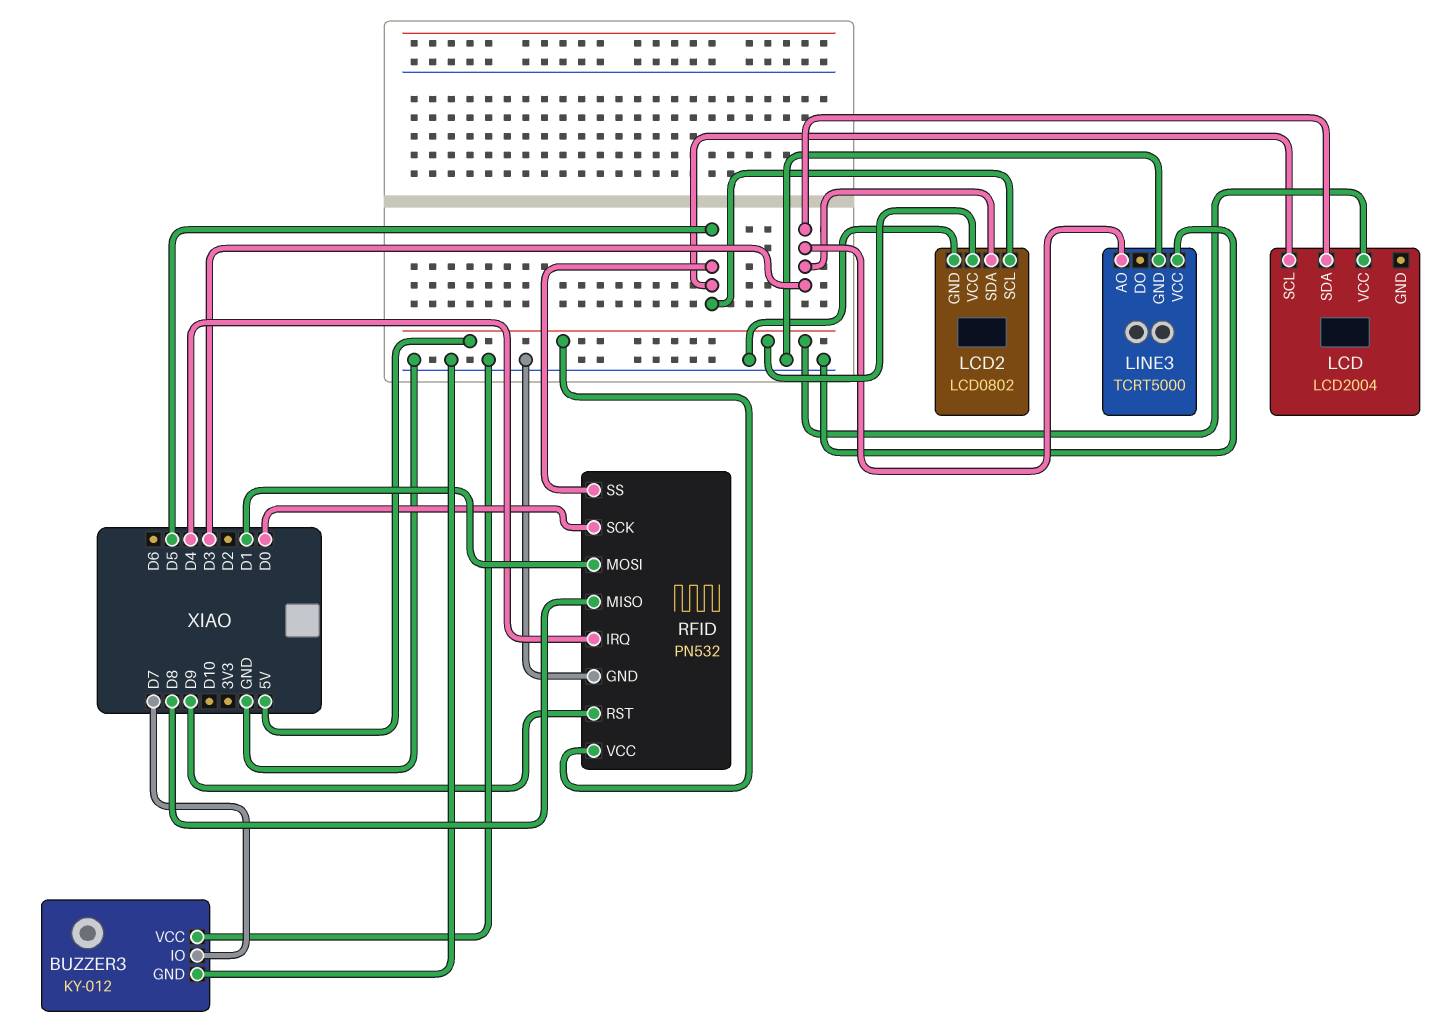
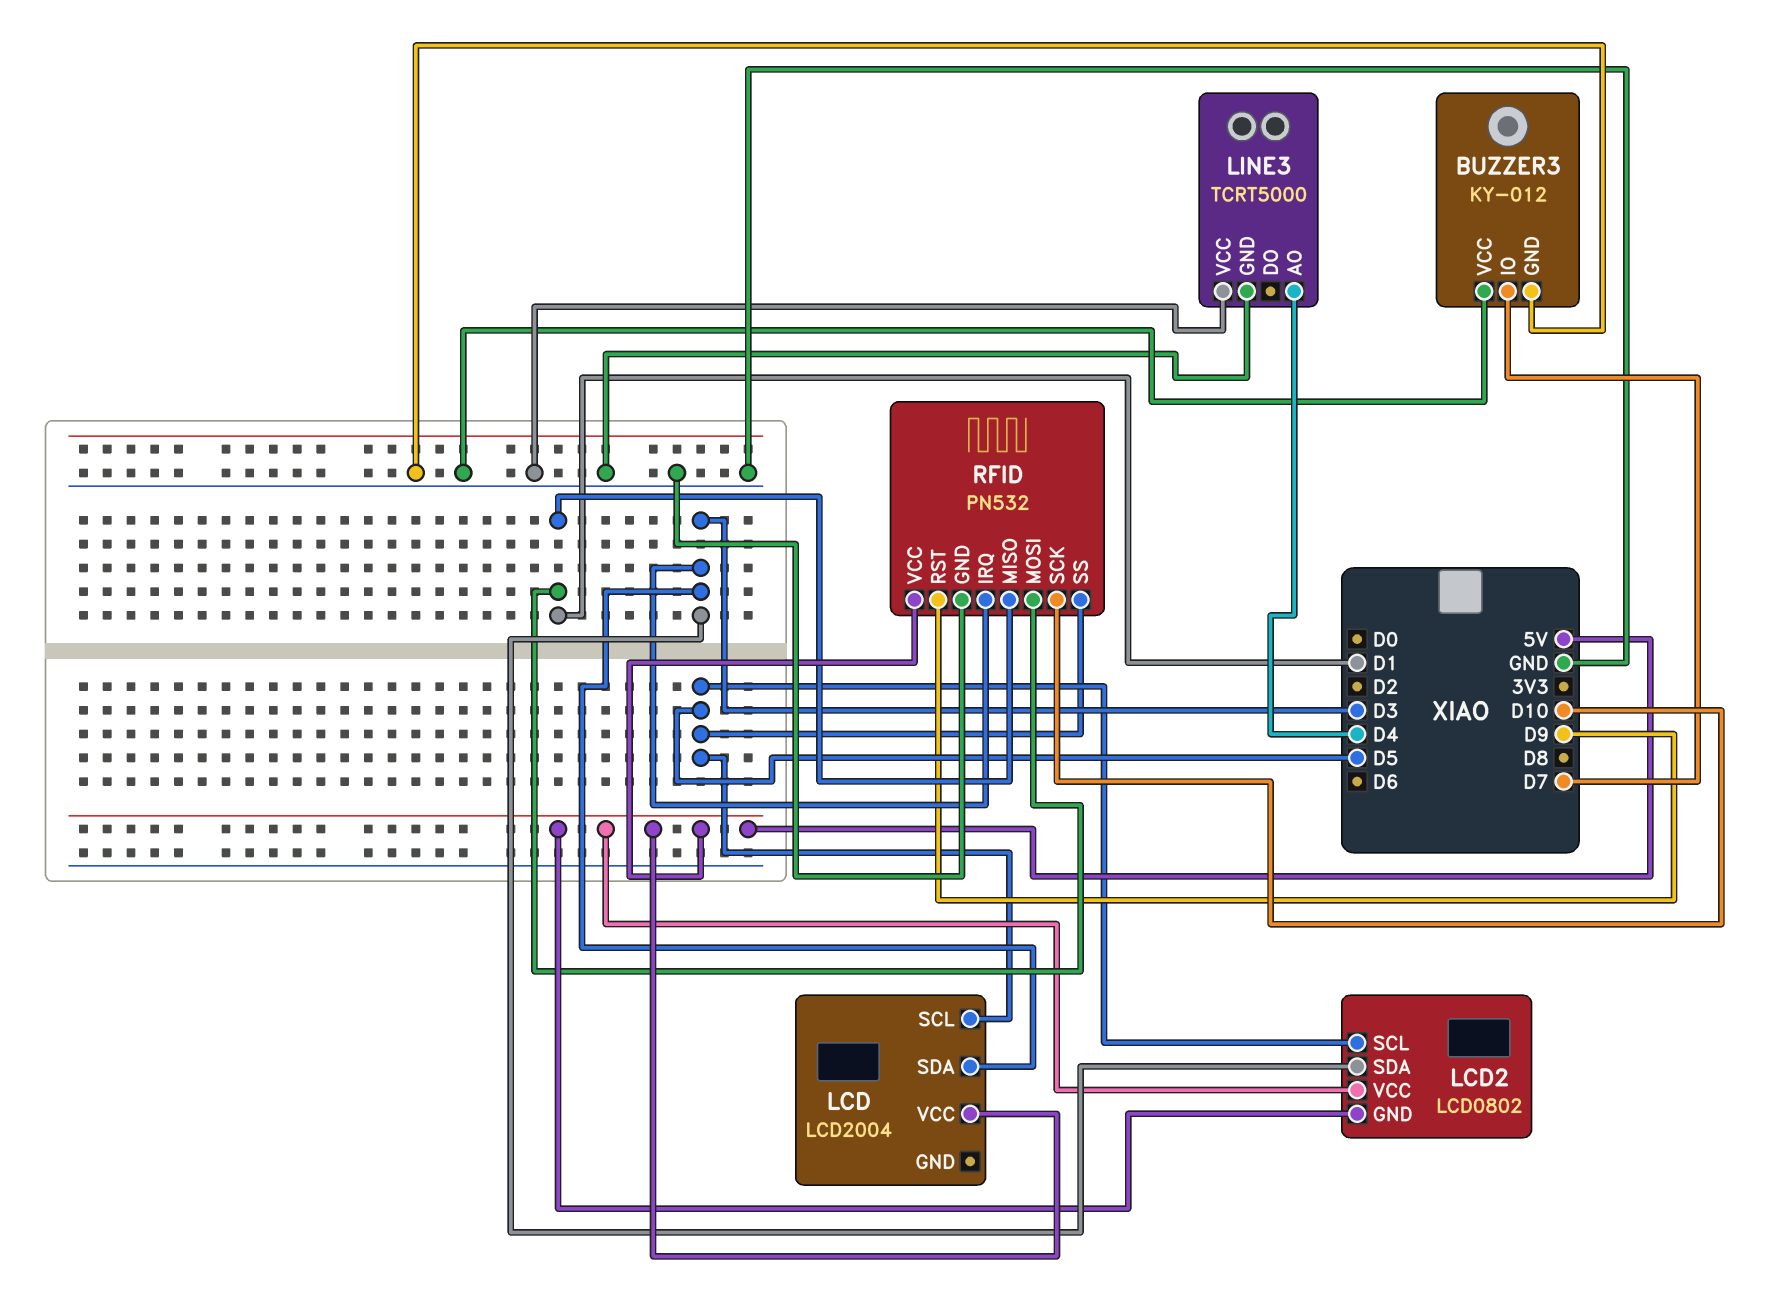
LCD2 pin GND: GND -> 5V
LINE3 pin AO: D3 -> D4
RFID pin IRQ: D4 -> D3
RFID pin MISO: D8 -> D1
RFID pin SCK: D0 -> D10

